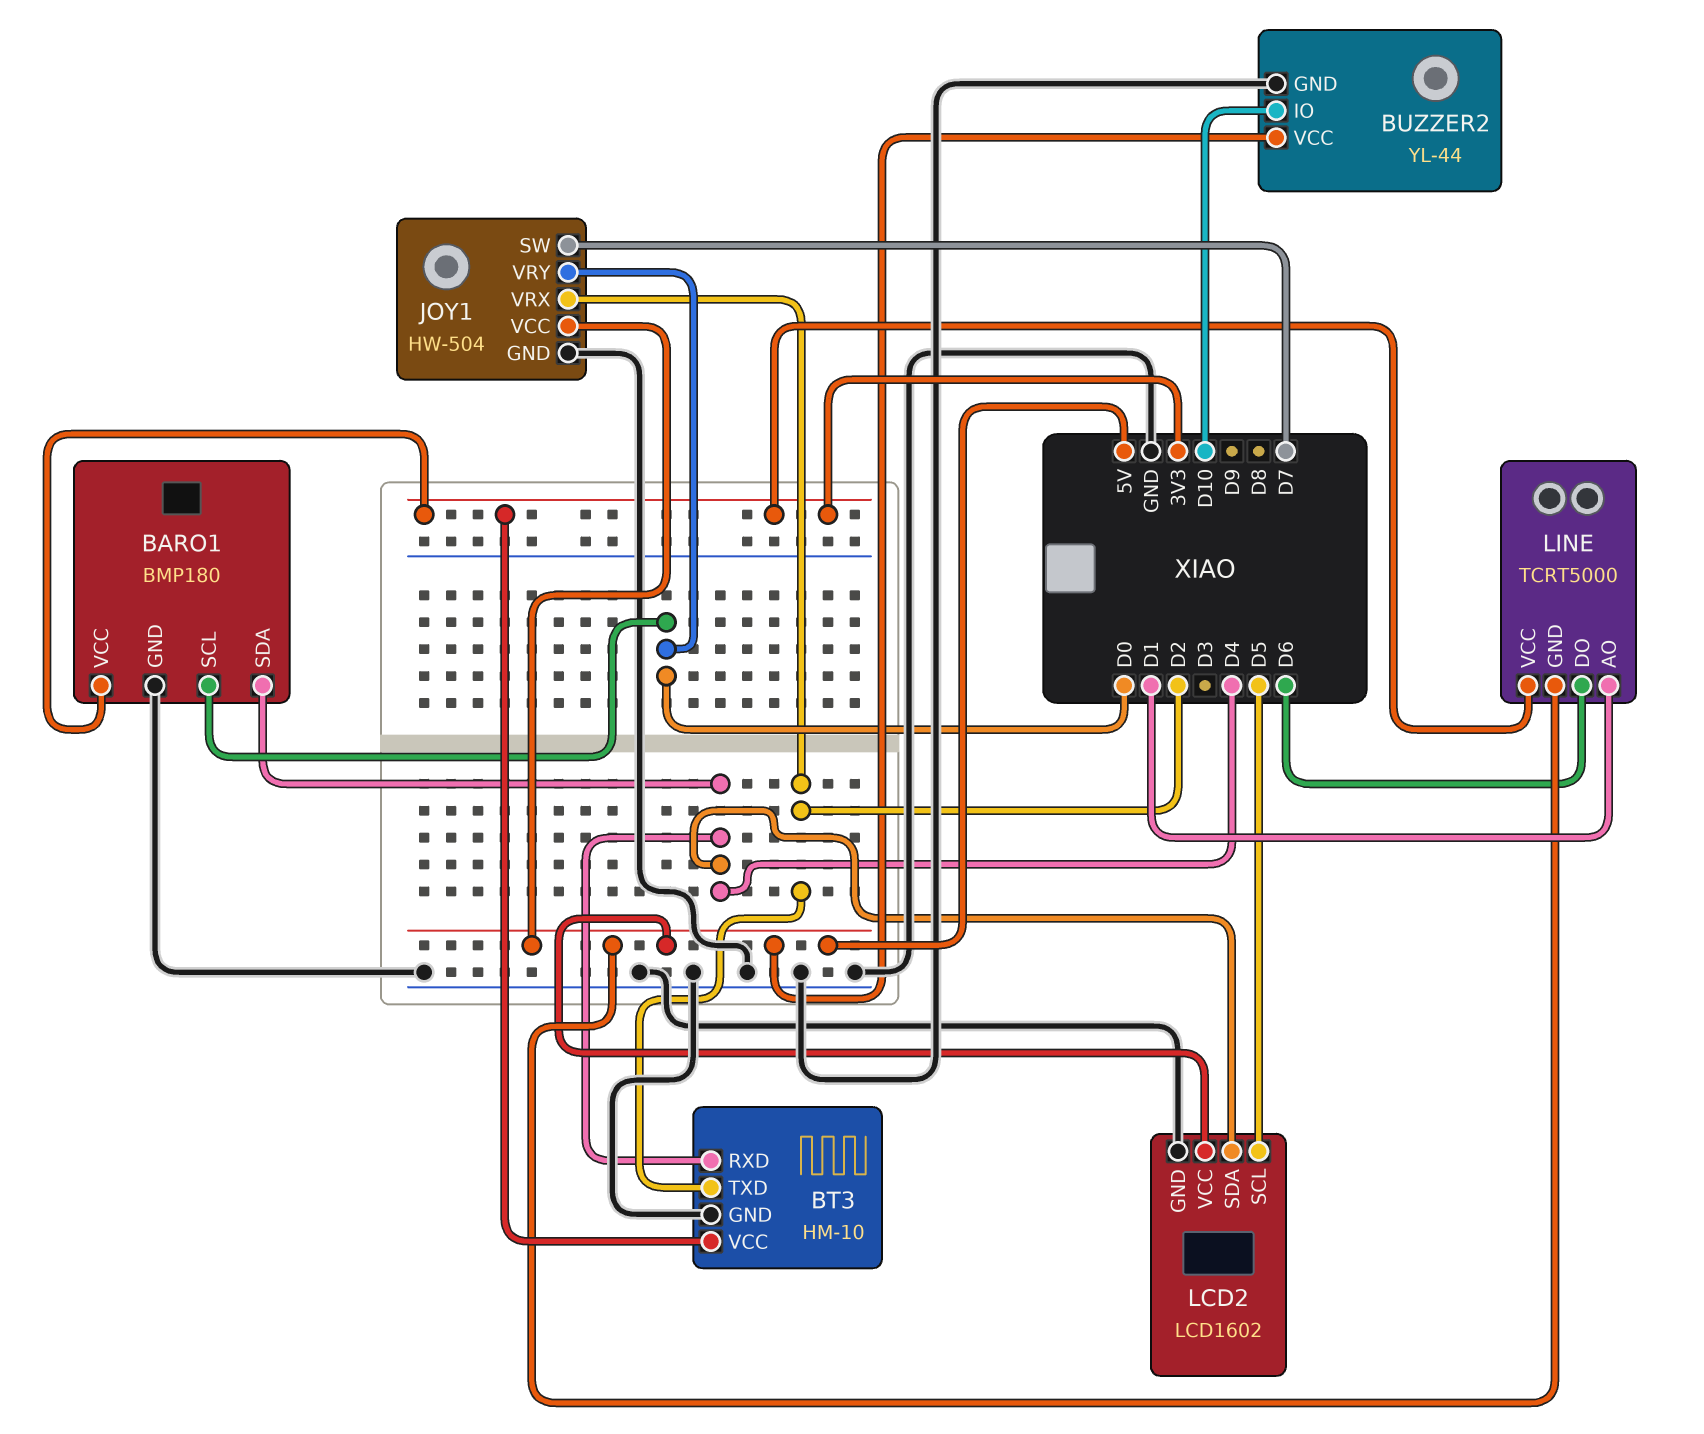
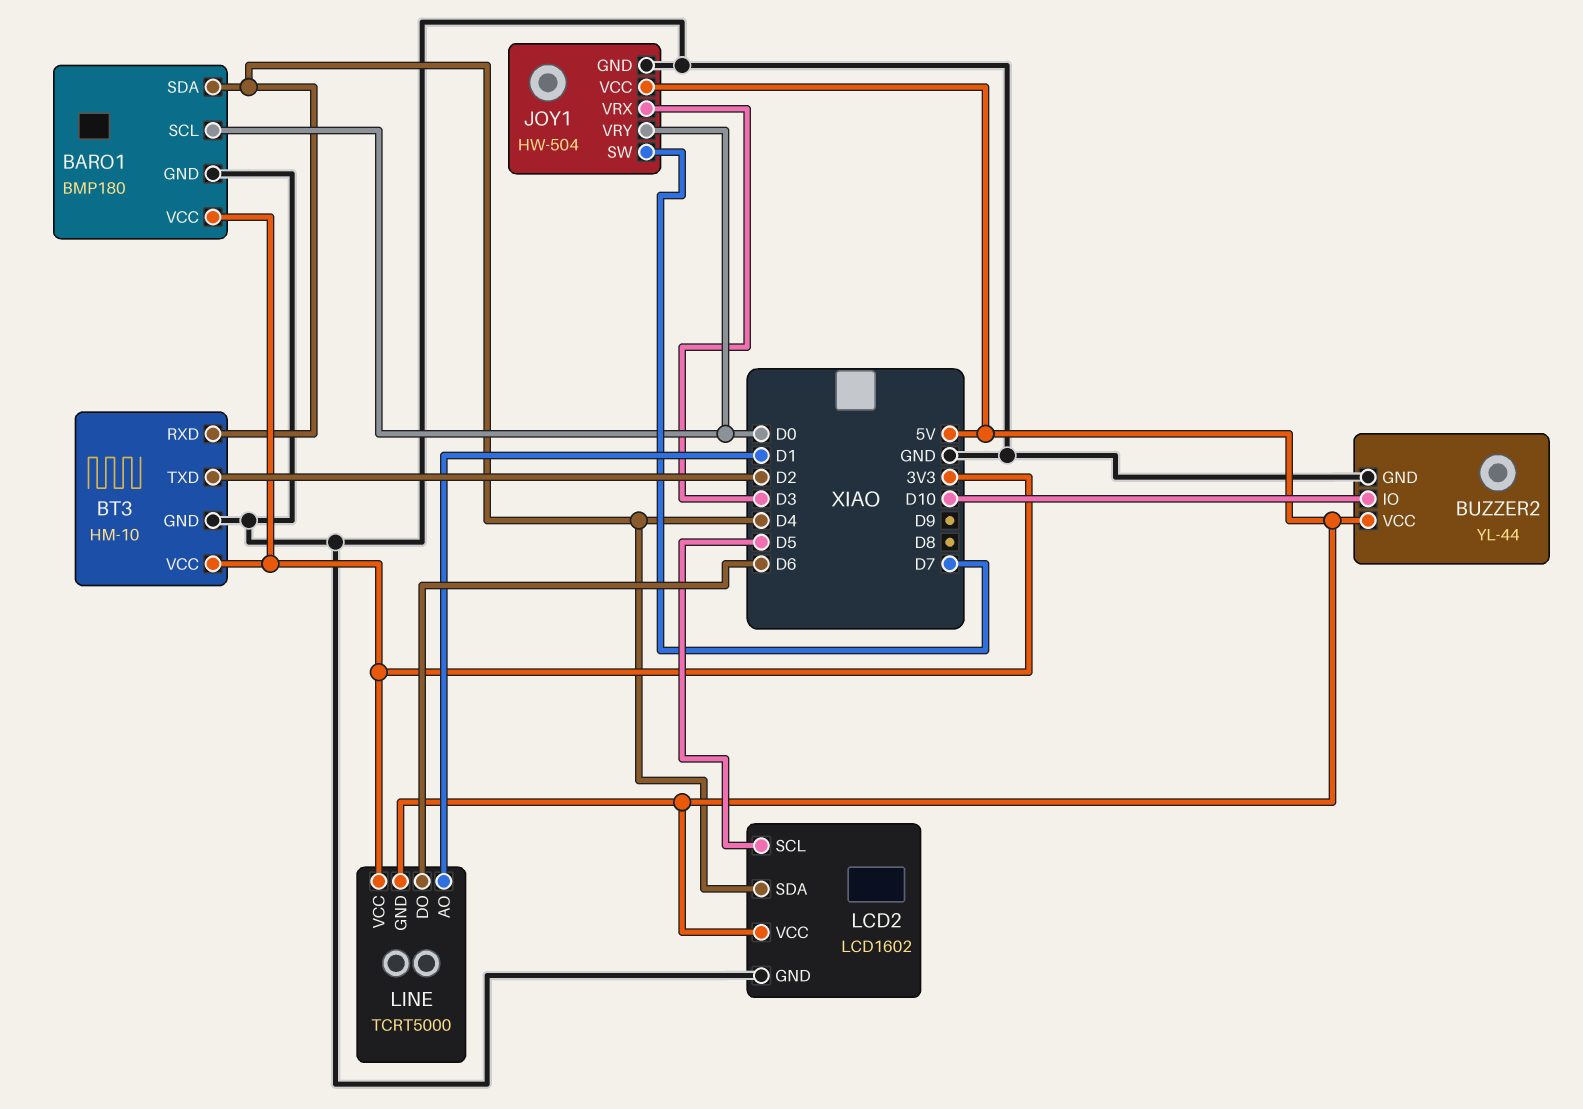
JOY1 pin VRX: D2 -> D3

